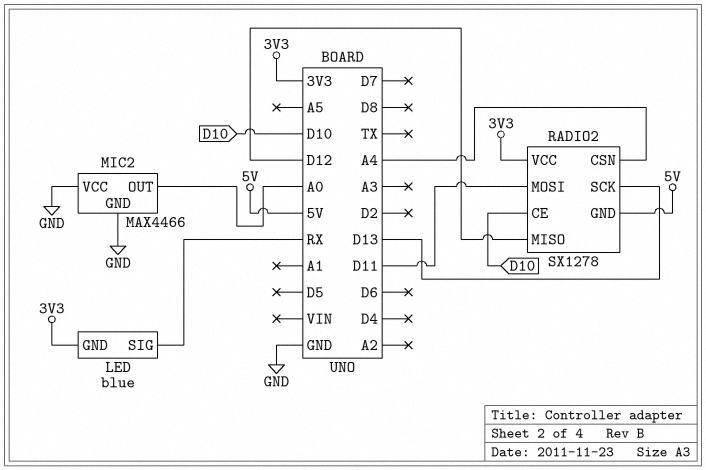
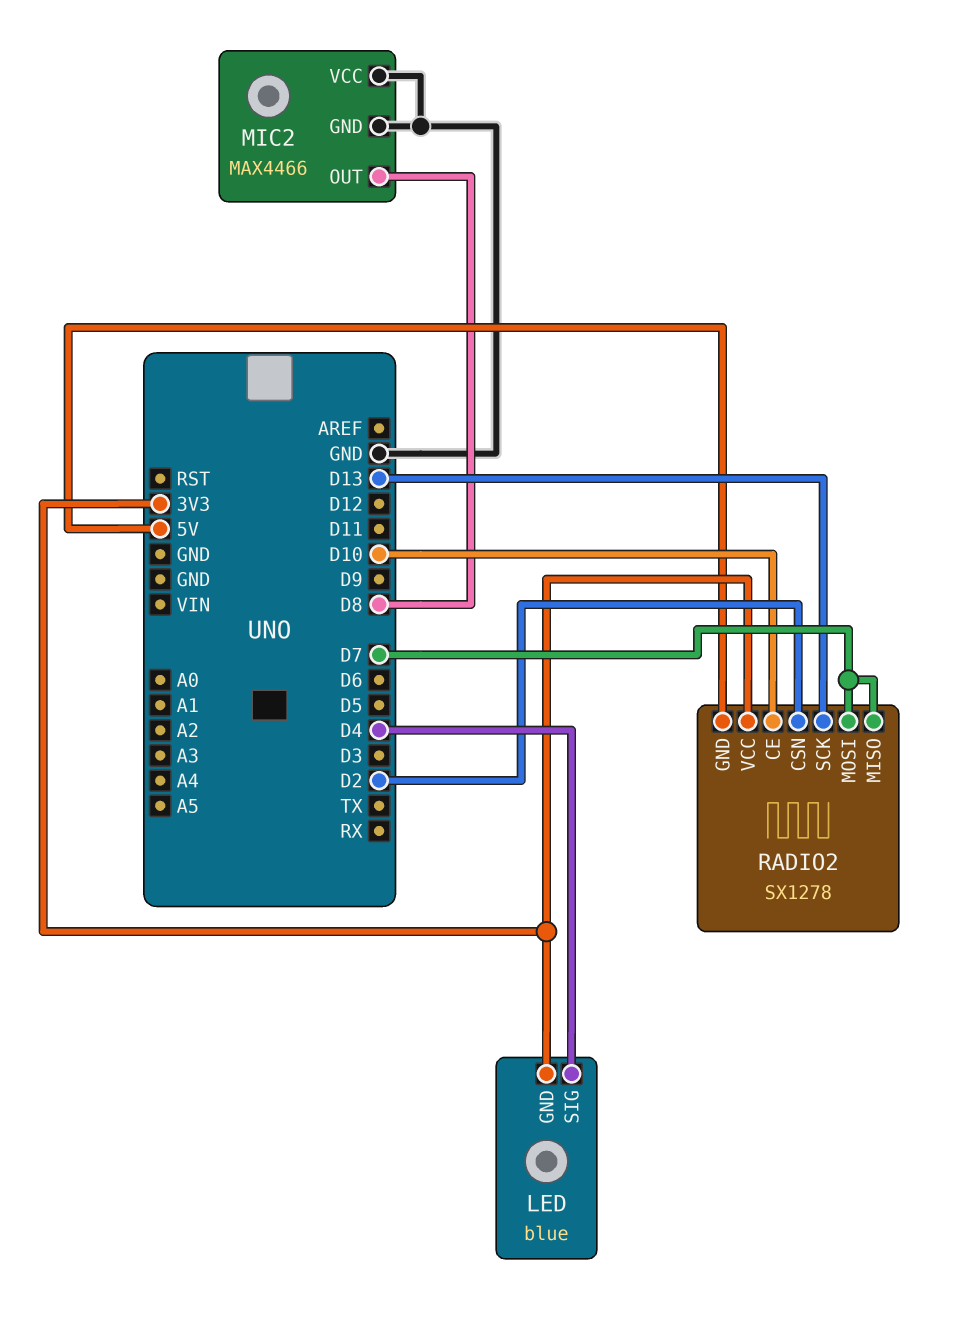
LED pin SIG: RX -> D4
MIC2 pin OUT: A0 -> D8
RADIO2 pin CSN: A4 -> D2
RADIO2 pin MISO: D12 -> D7
RADIO2 pin MOSI: D11 -> D7

